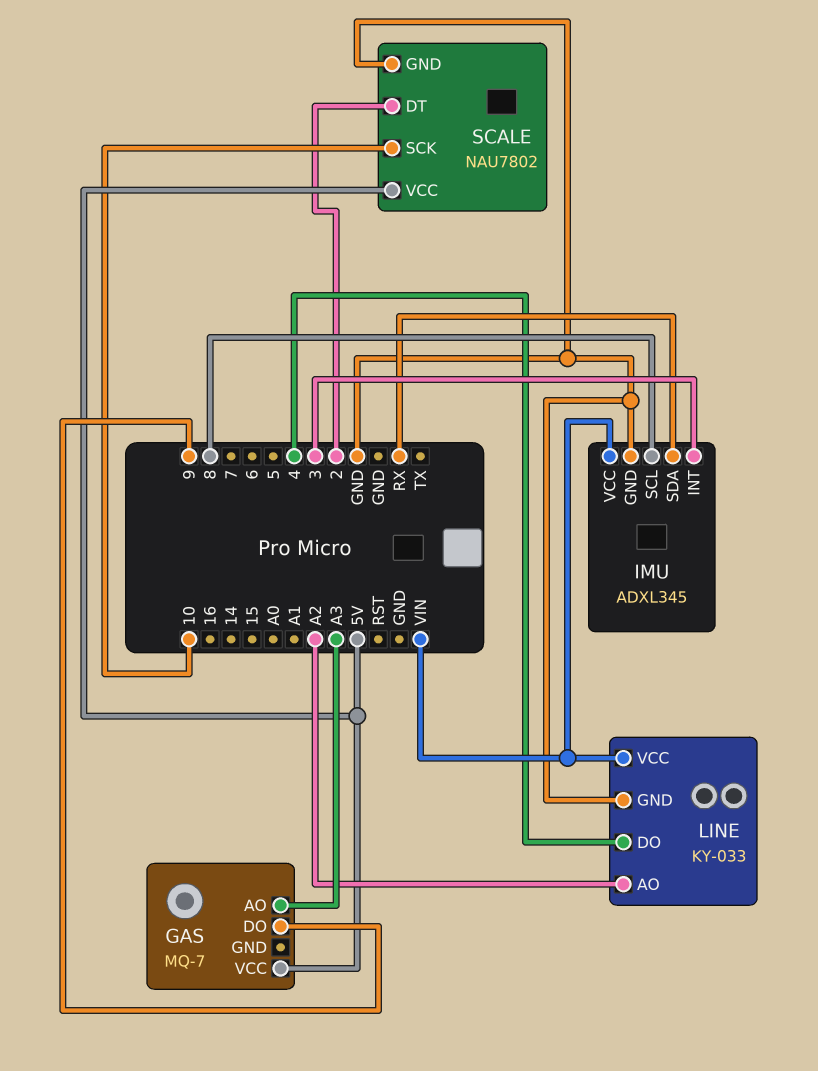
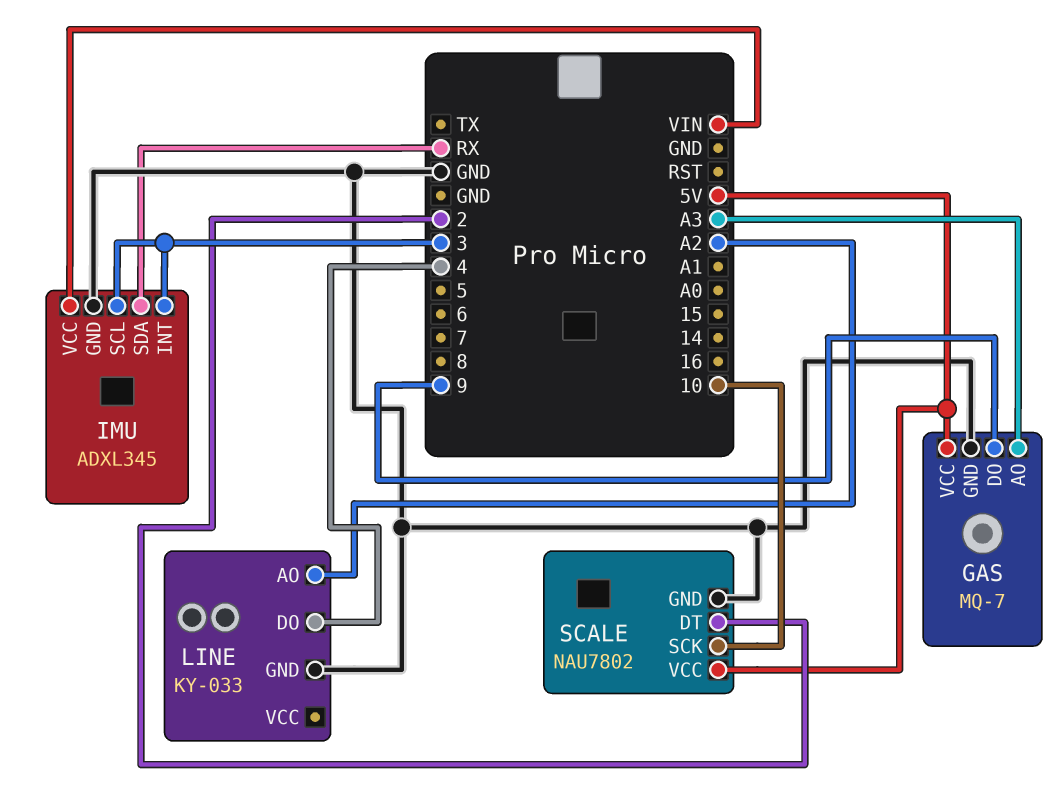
GAS pin GND: none -> GND
IMU pin SCL: 8 -> 3
LINE pin VCC: VIN -> none

